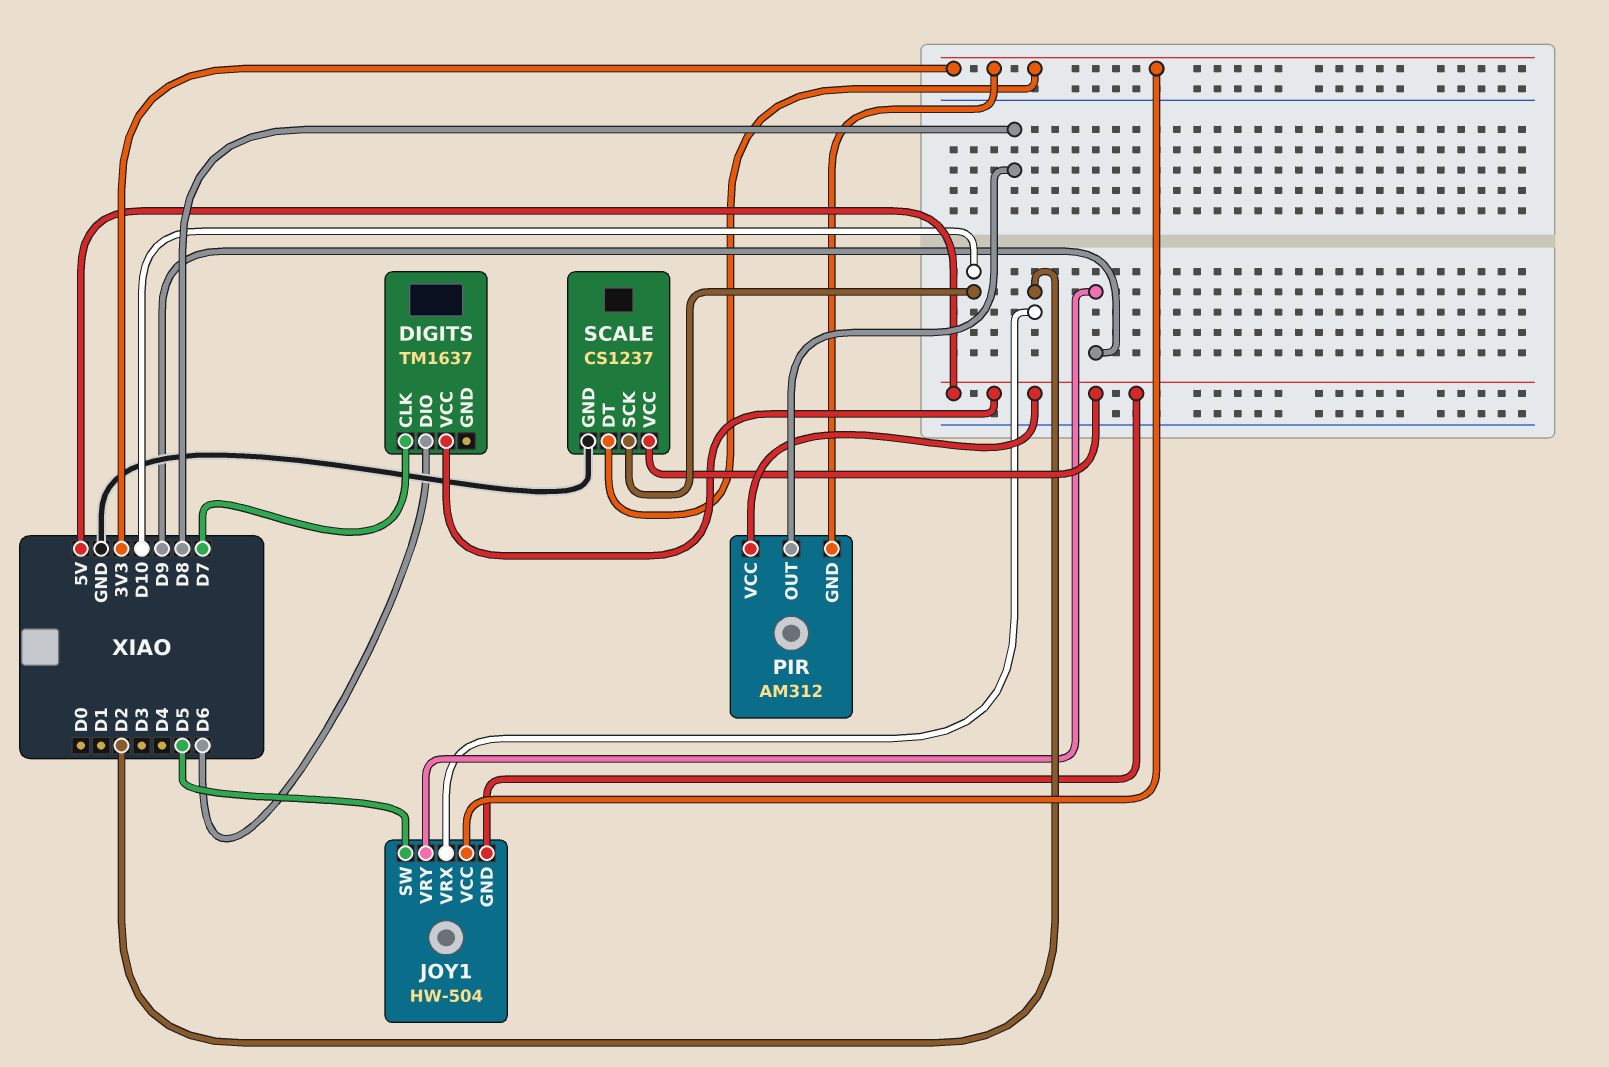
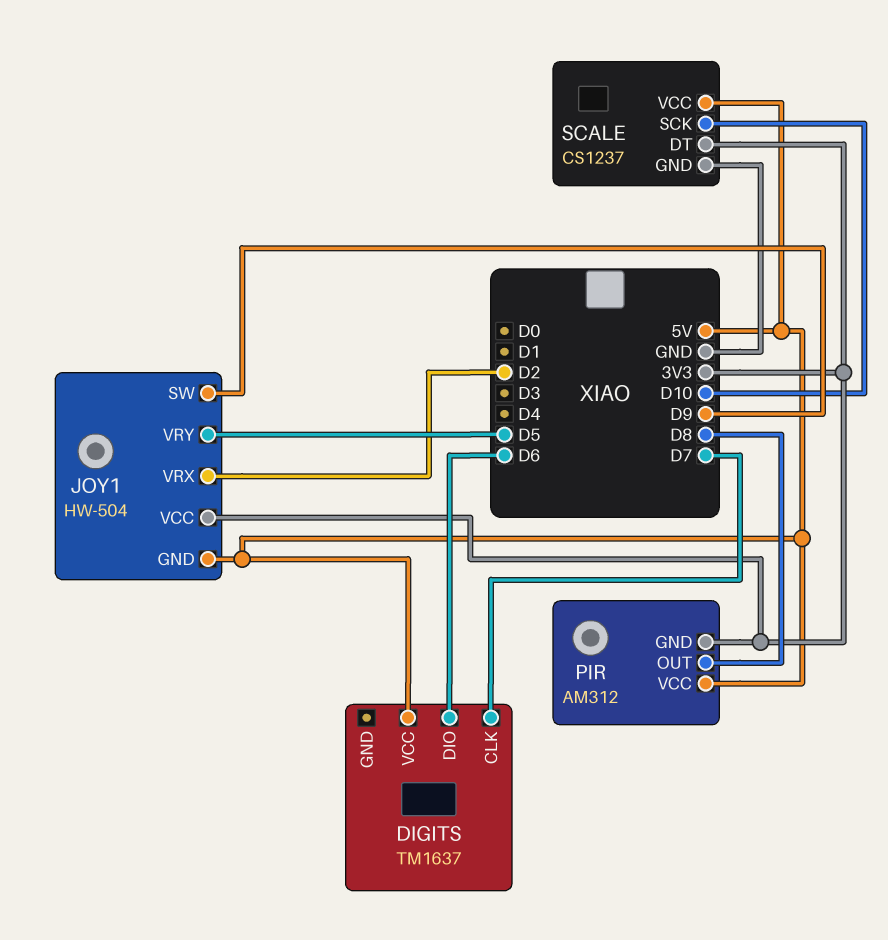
JOY1 pin SW: D5 -> D9
JOY1 pin VRY: D9 -> D5

